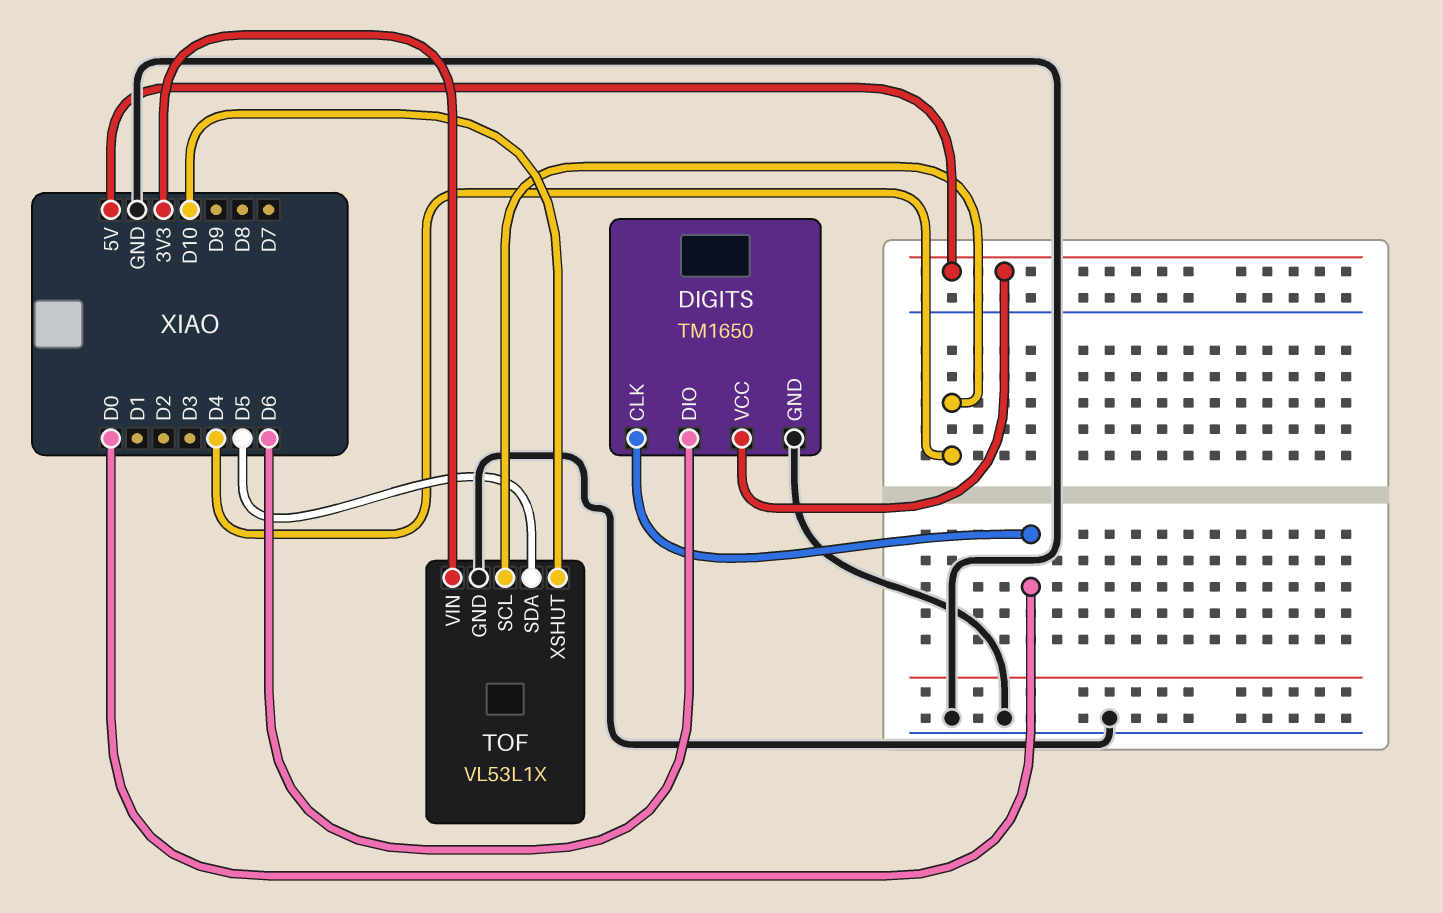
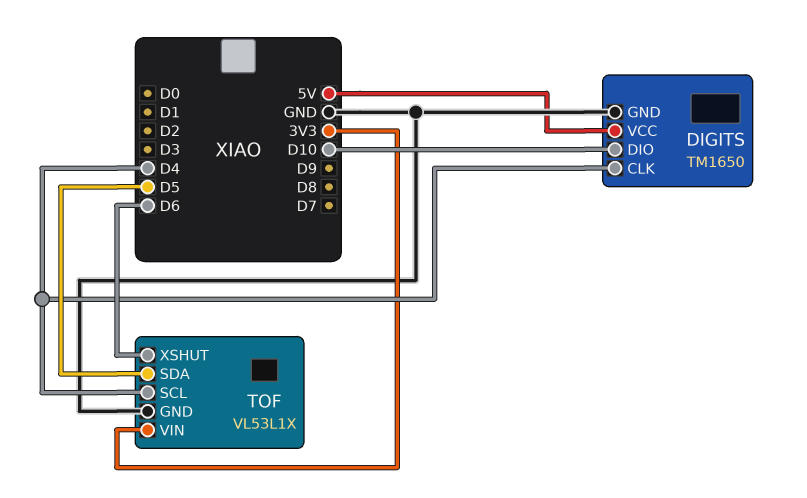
DIGITS pin CLK: D0 -> D4
DIGITS pin DIO: D6 -> D10
TOF pin XSHUT: D10 -> D6

